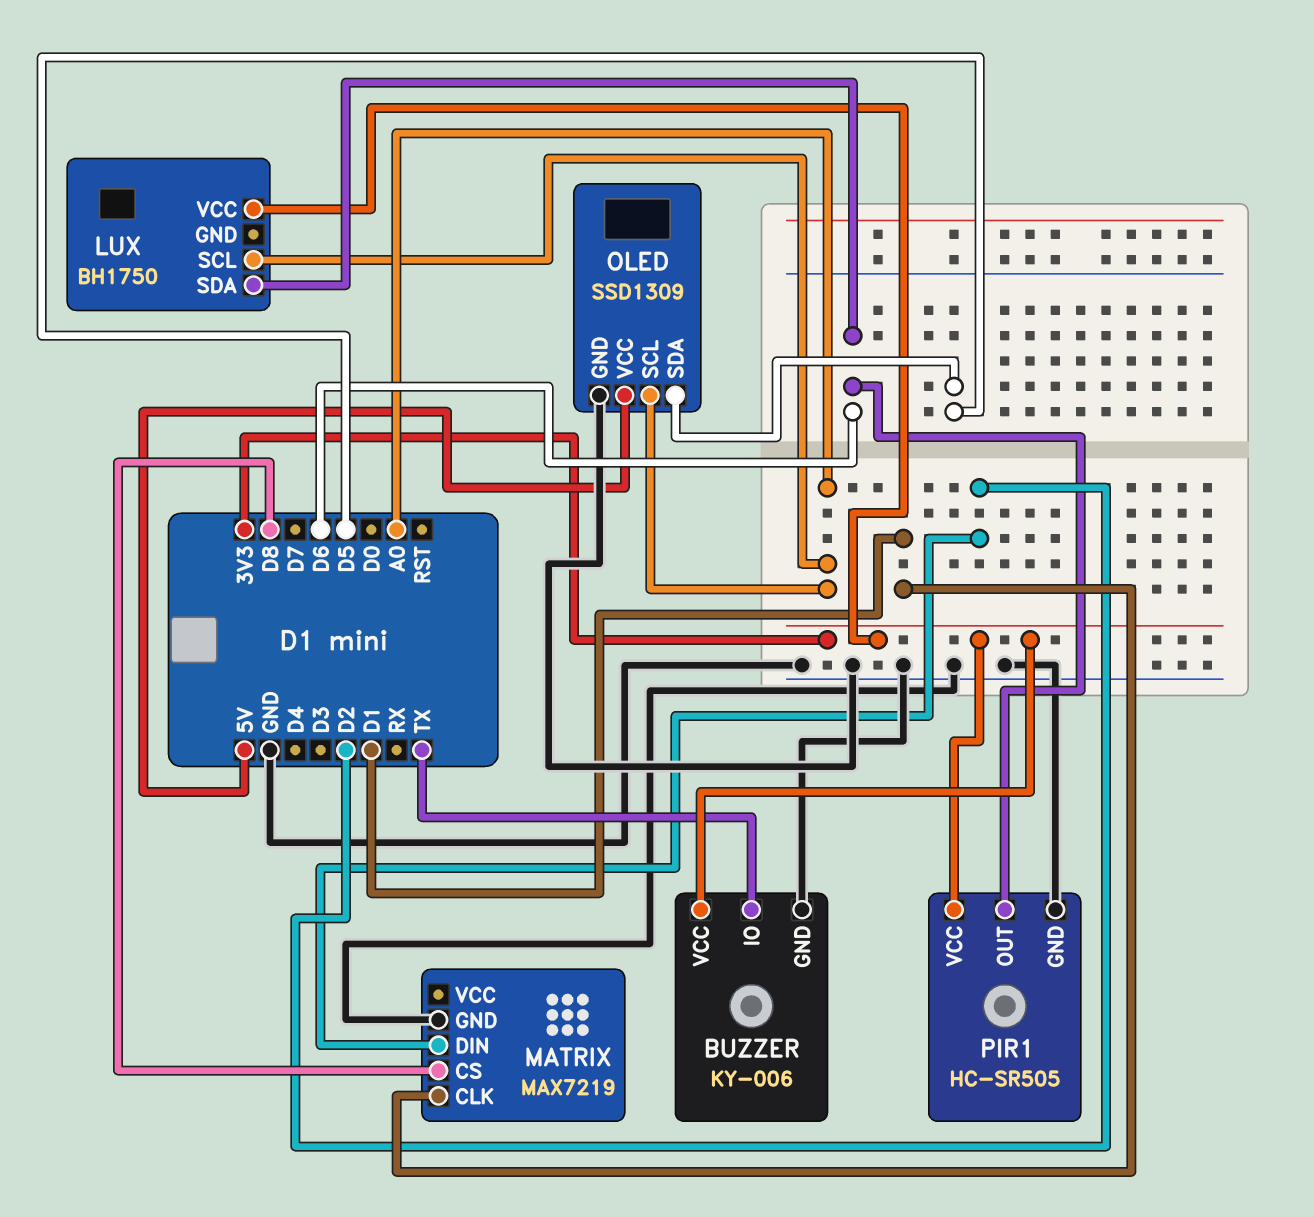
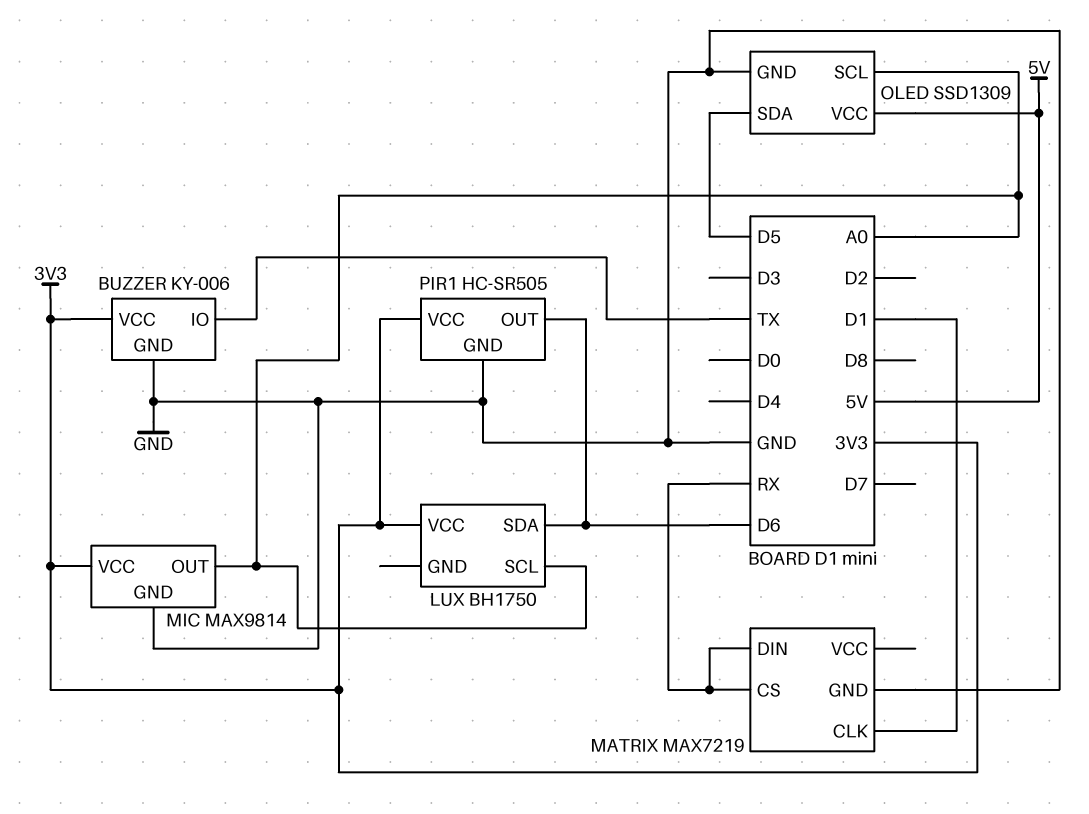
MATRIX pin CS: D8 -> RX
MATRIX pin DIN: D2 -> RX
MIC: none -> MAX9814
MIC pin GND: none -> GND
MIC pin OUT: none -> A0
MIC pin VCC: none -> 3V3

